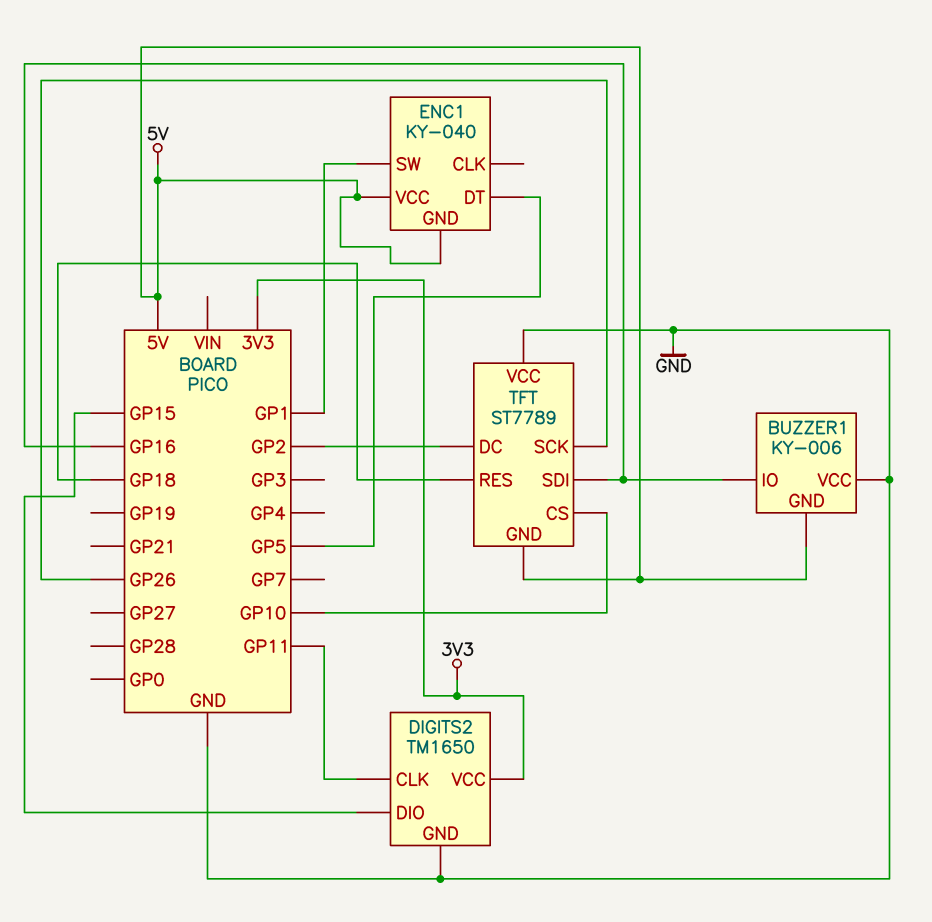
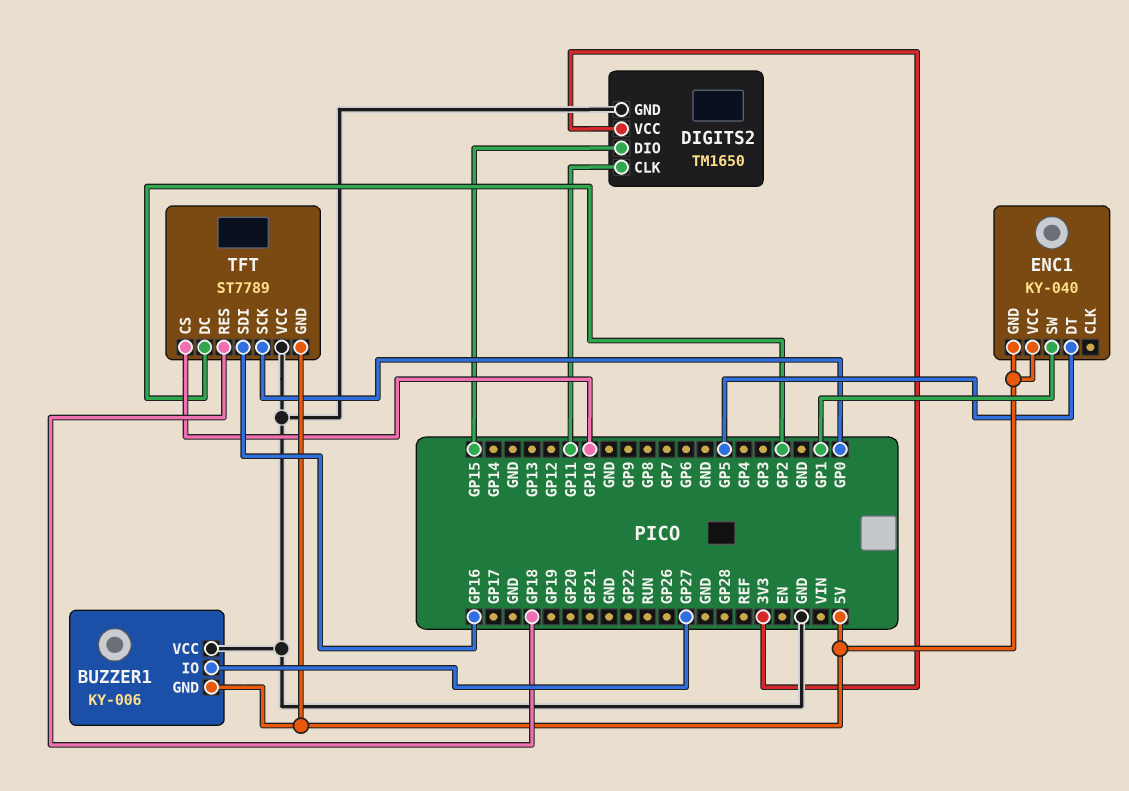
BUZZER1 pin IO: GP16 -> GP27
TFT pin SCK: GP26 -> GP0

